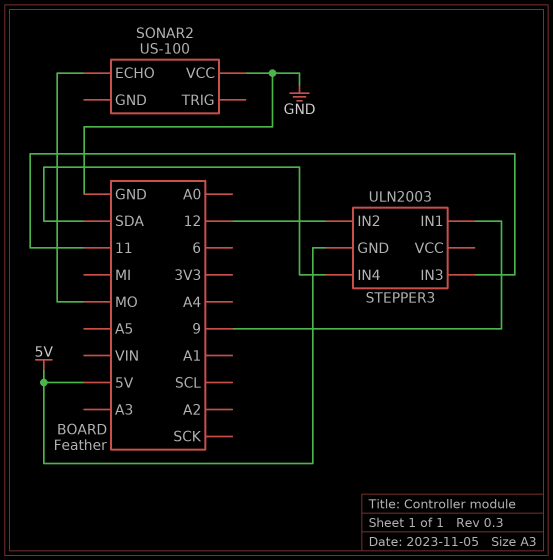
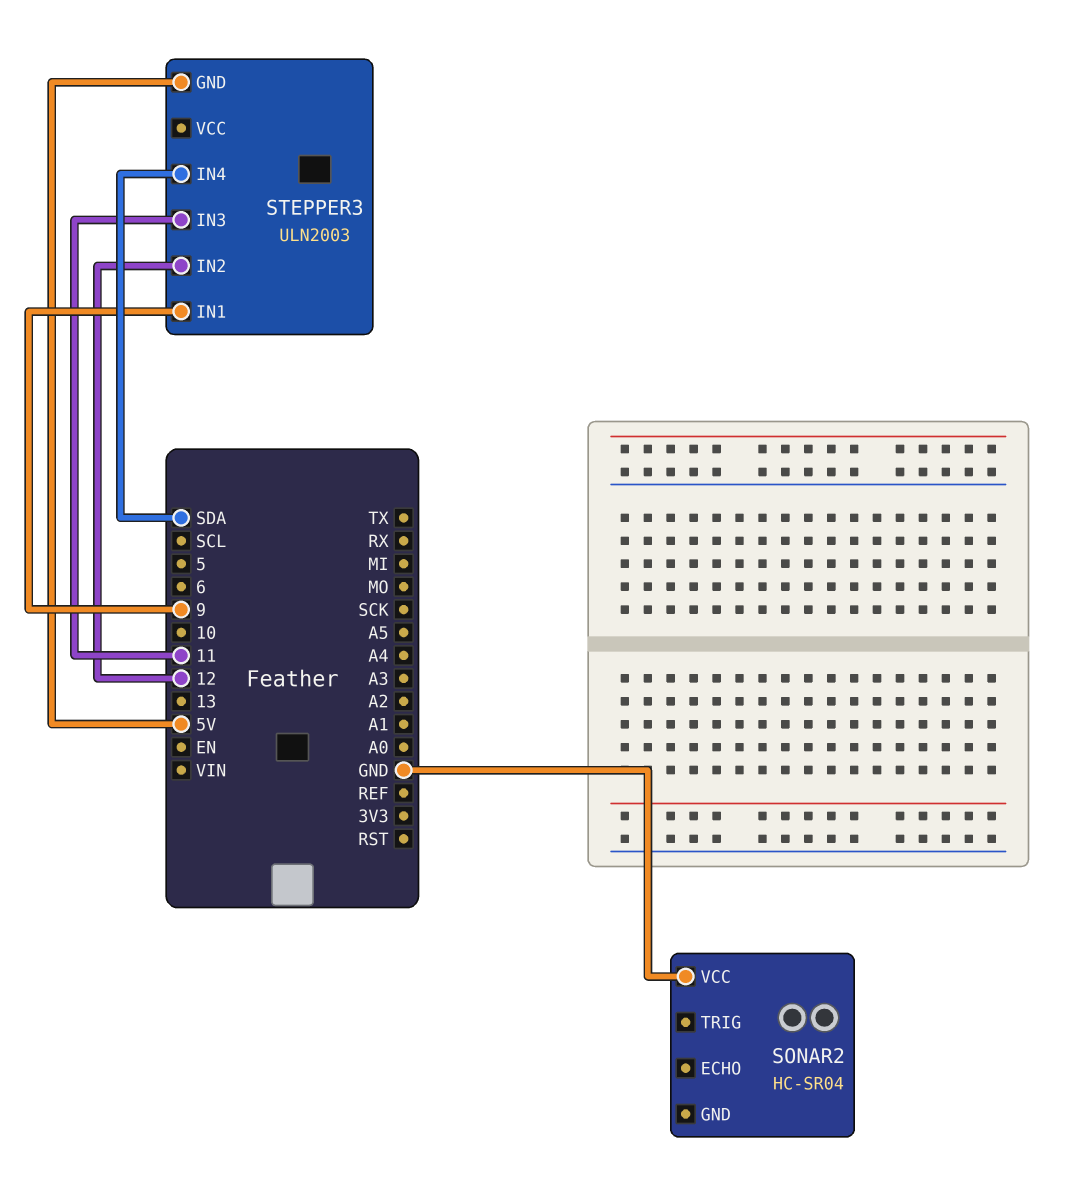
SONAR2: US-100 -> HC-SR04
SONAR2 pin ECHO: MO -> none

